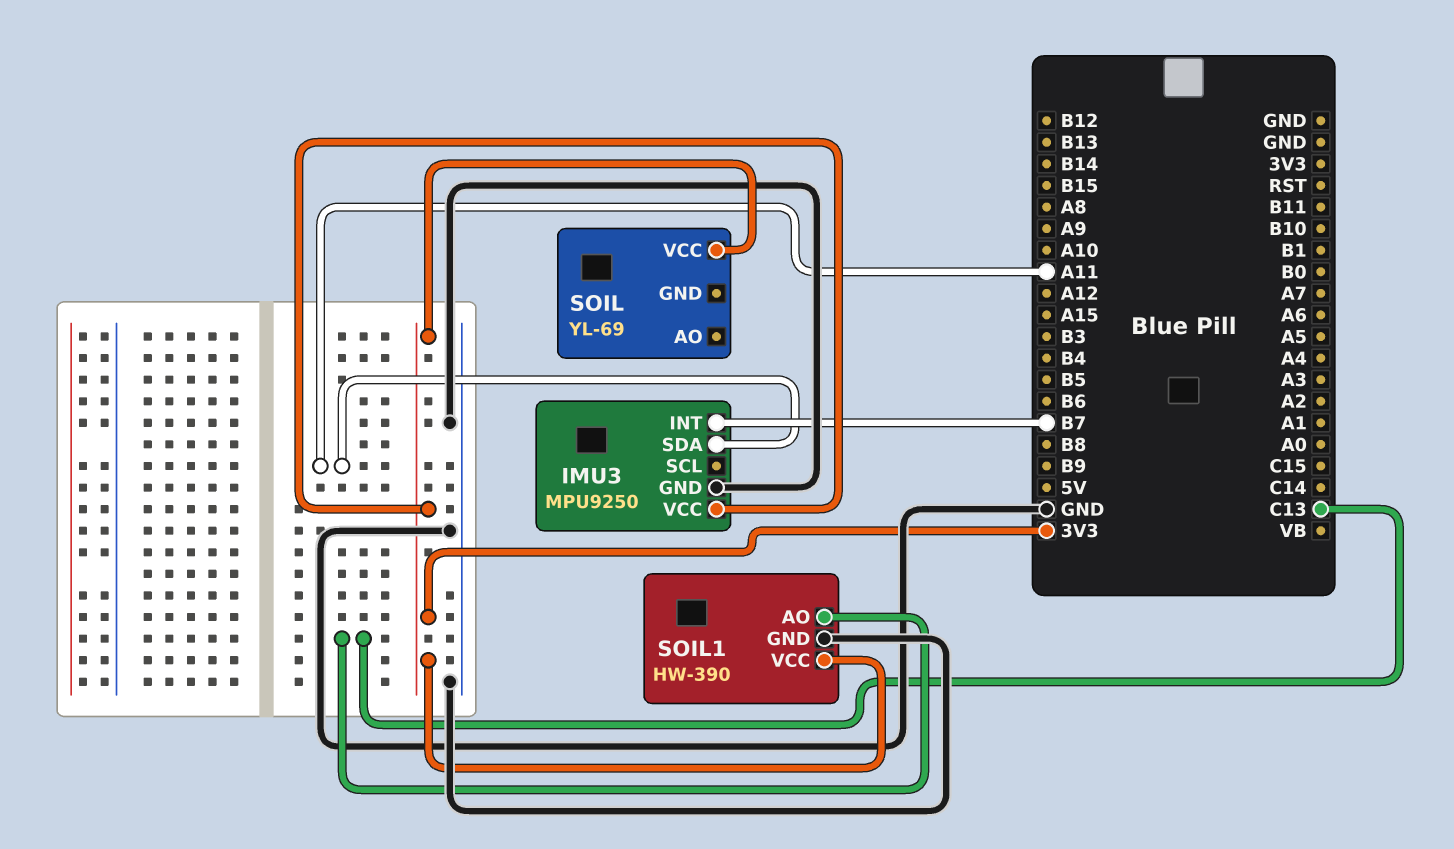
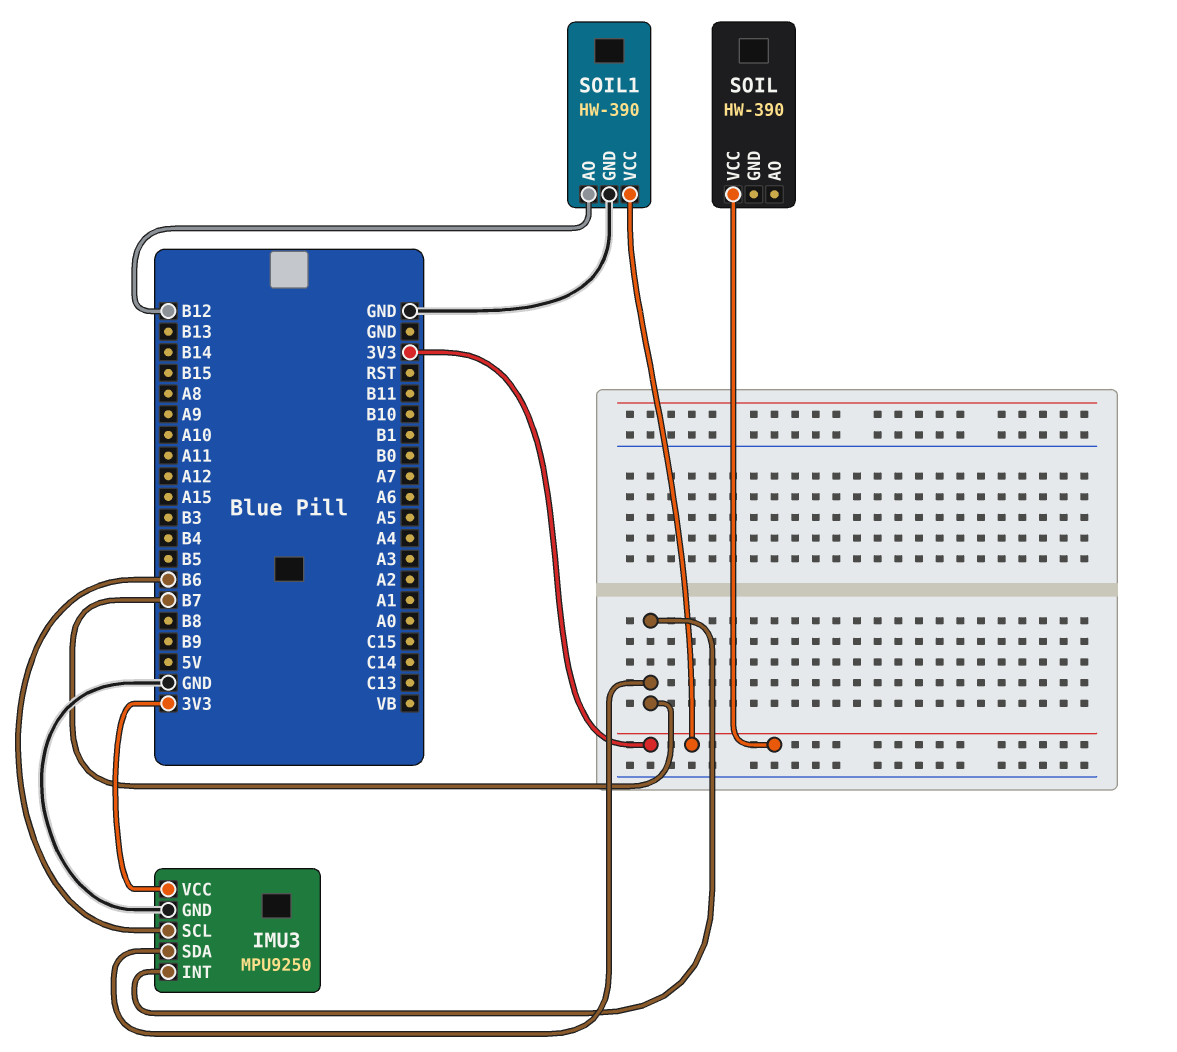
IMU3 pin SCL: none -> B6
IMU3 pin SDA: A11 -> B7
SOIL: YL-69 -> HW-390
SOIL1 pin AO: C13 -> B12

